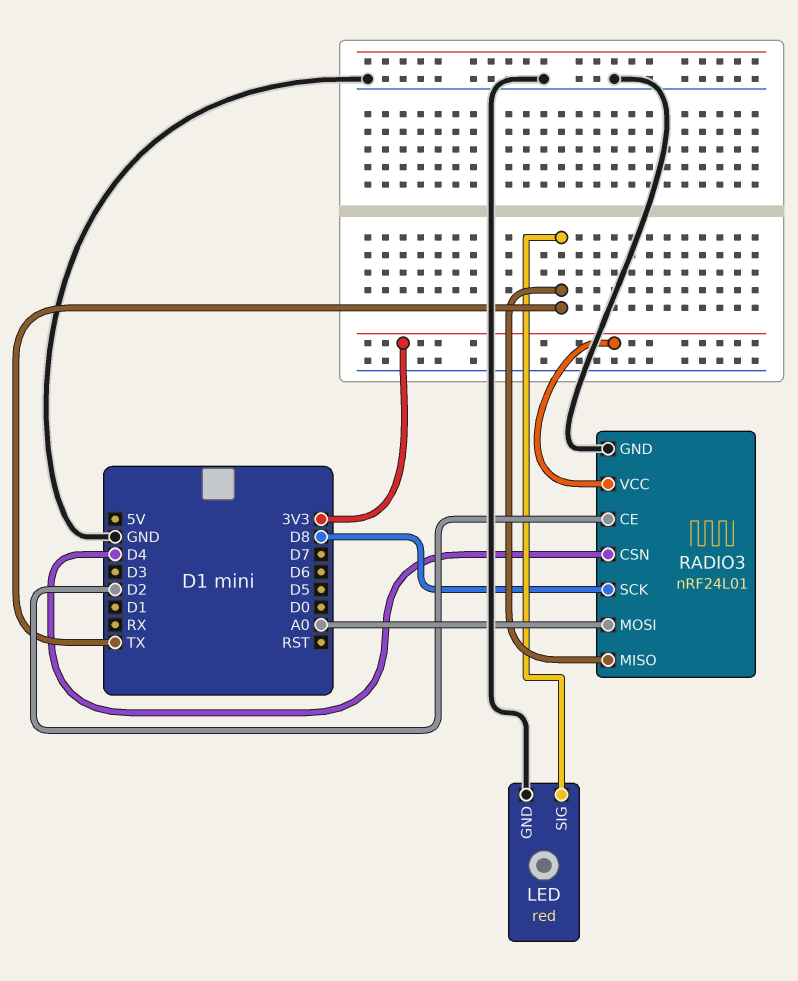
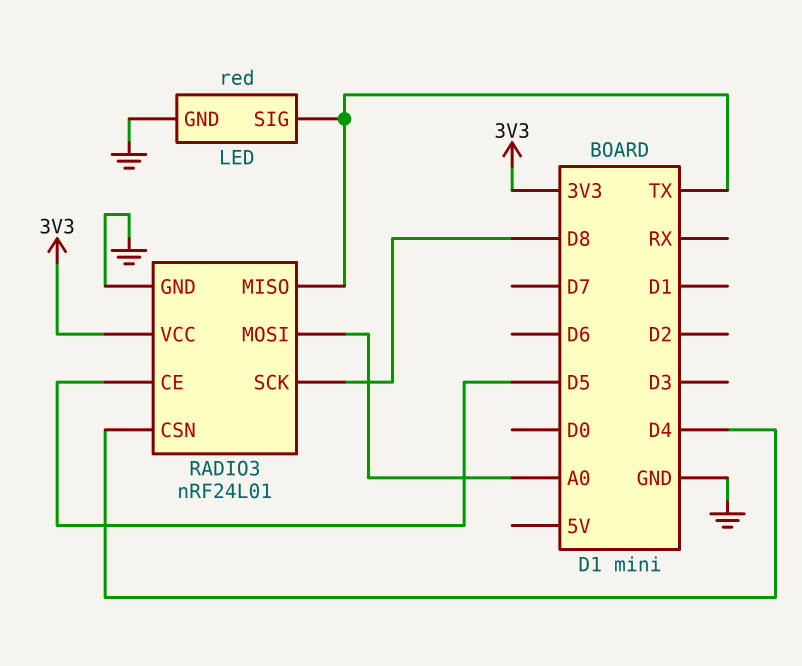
RADIO3 pin CE: D2 -> D5

